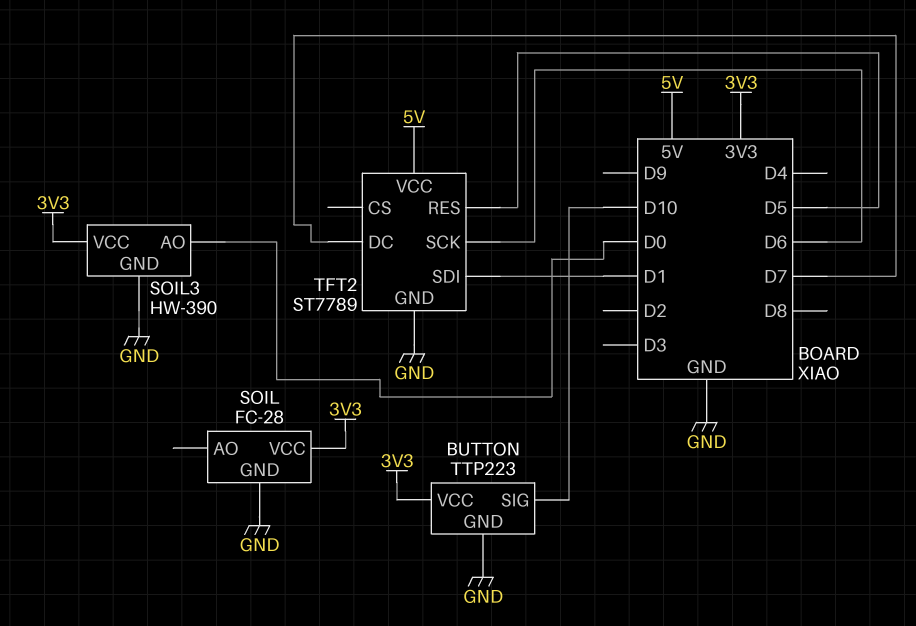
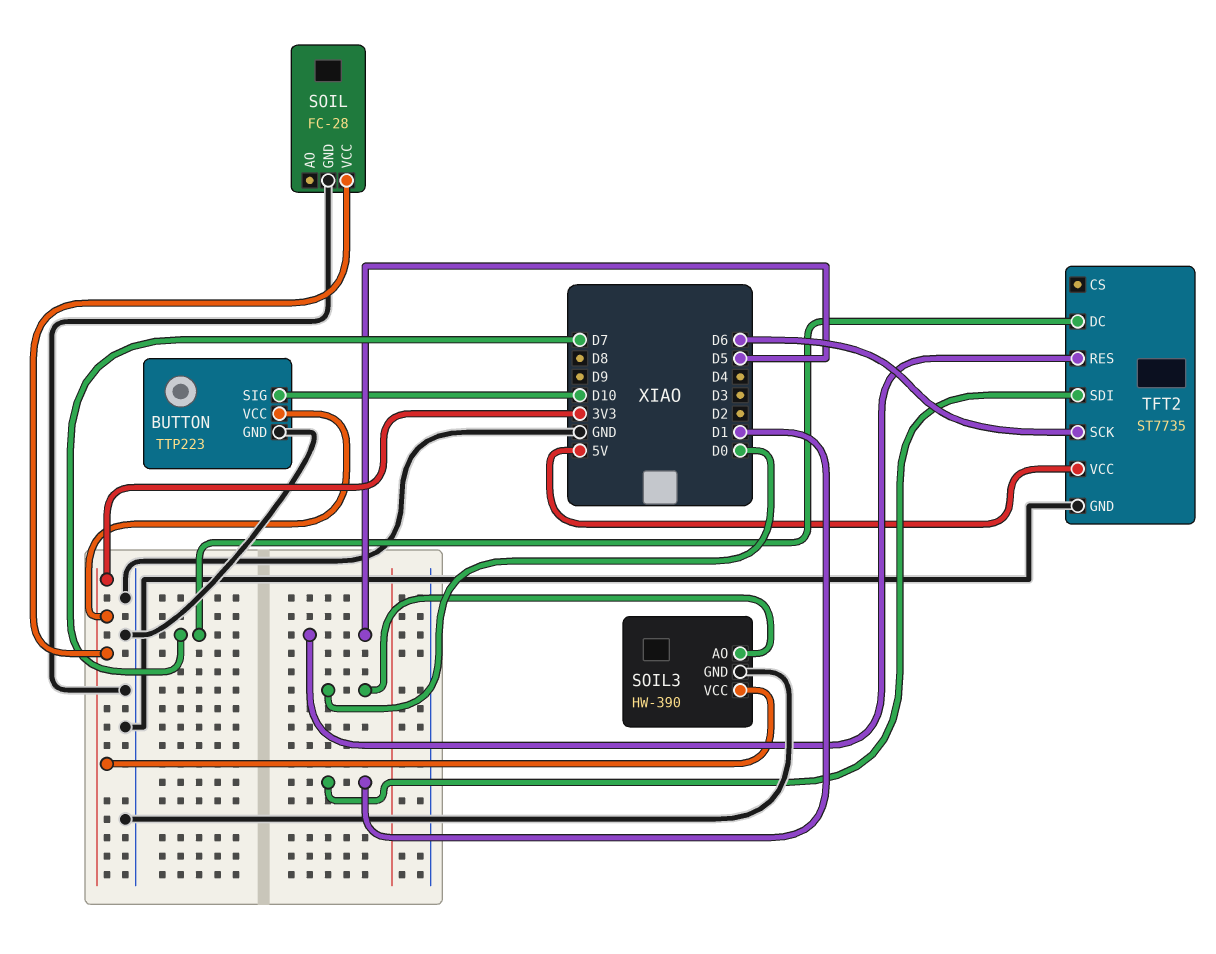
TFT2: ST7789 -> ST7735

